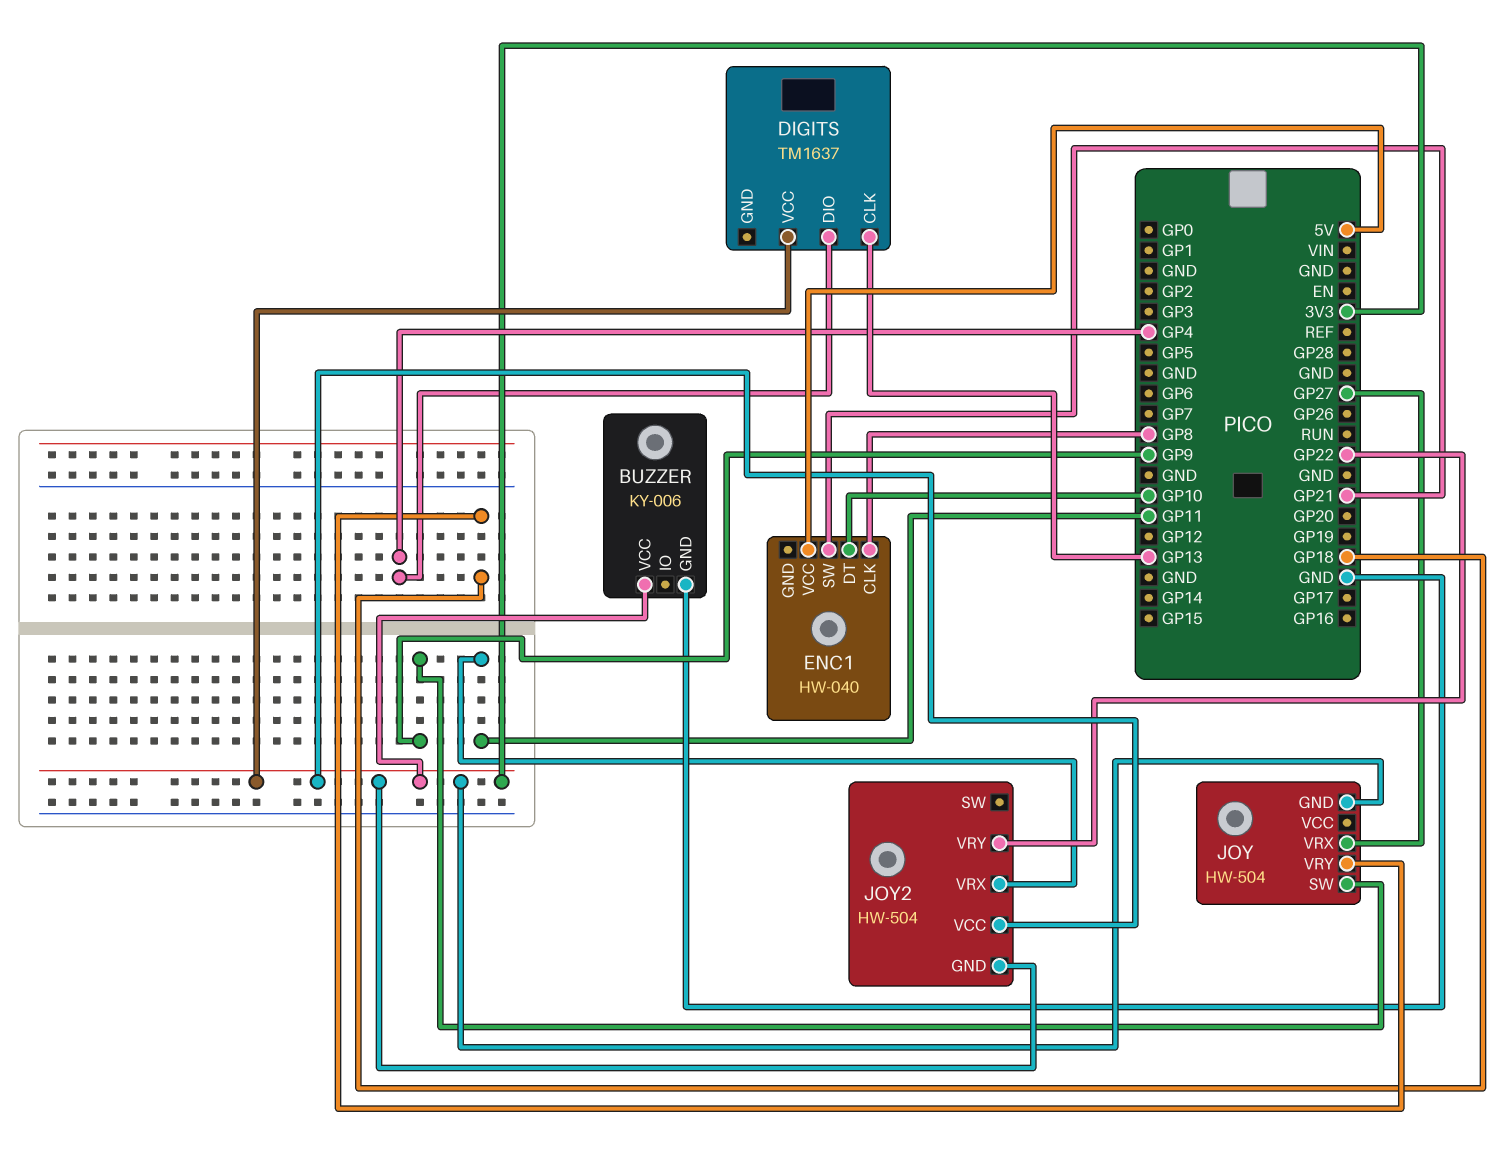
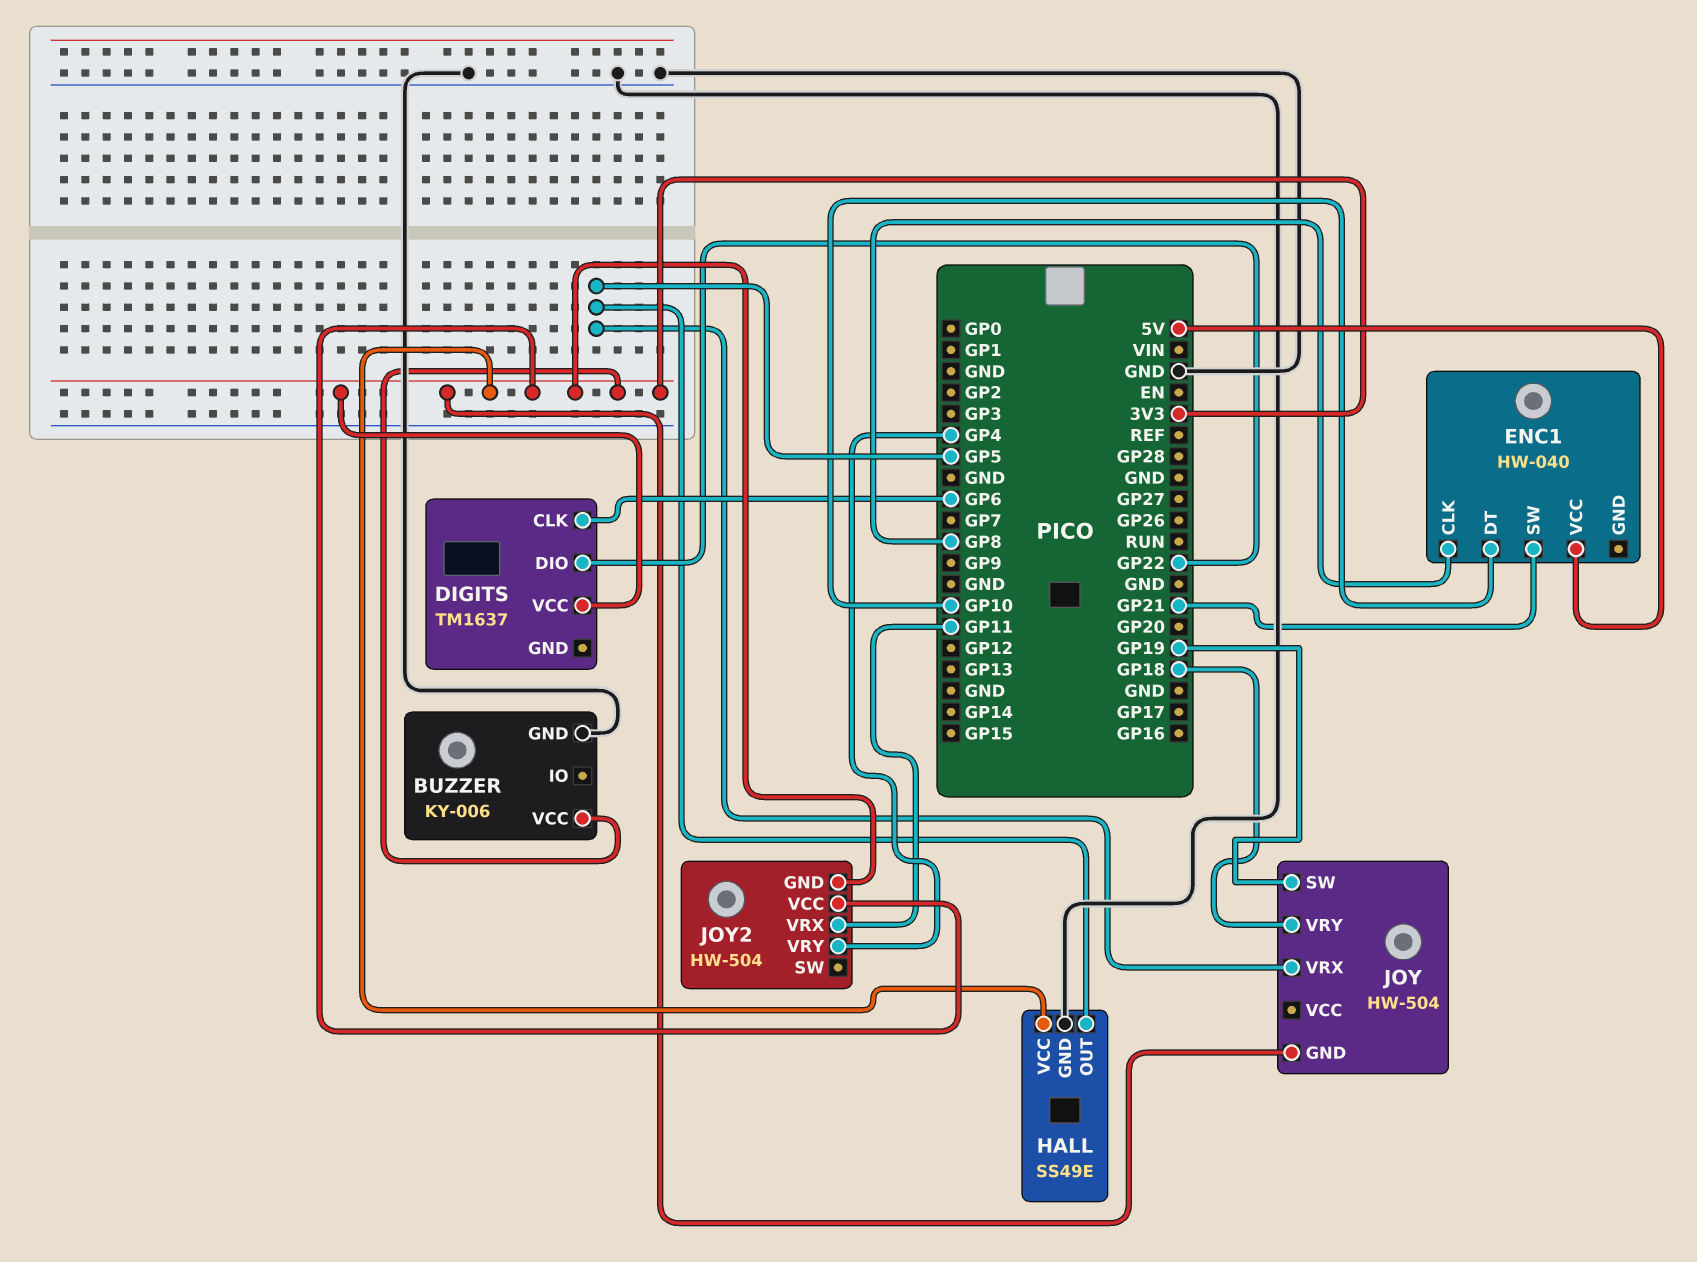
DIGITS pin CLK: GP13 -> GP6
DIGITS pin DIO: GP4 -> GP22
HALL: none -> SS49E
HALL pin GND: none -> GND
HALL pin OUT: none -> GP5
HALL pin VCC: none -> 3V3
JOY pin SW: GP9 -> GP19
JOY pin VRX: GP27 -> GP5
JOY2 pin VRY: GP22 -> GP4

